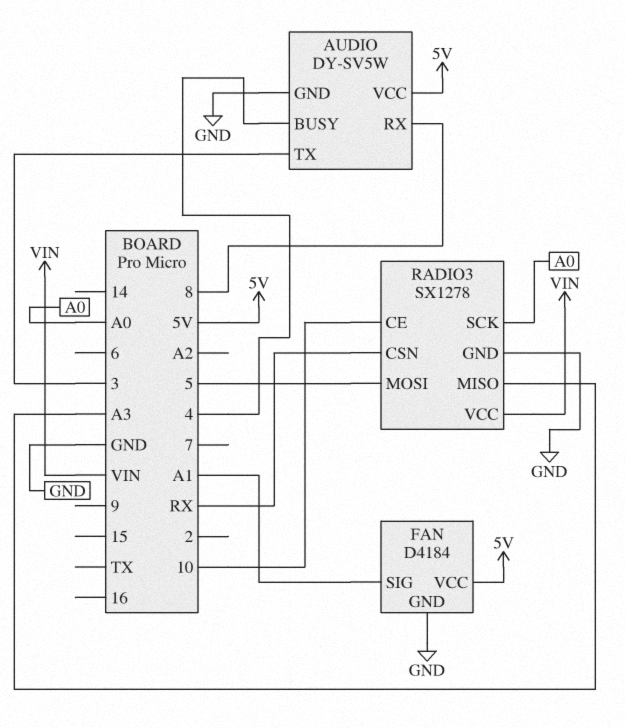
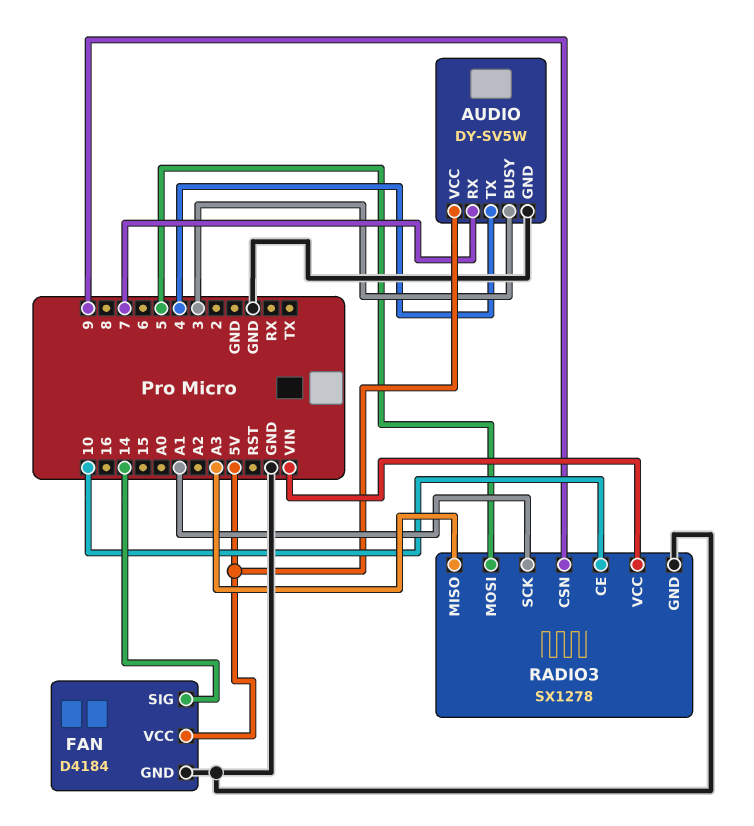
AUDIO pin BUSY: 4 -> 3
AUDIO pin RX: 8 -> 7
AUDIO pin TX: 3 -> 4
FAN pin SIG: A1 -> 14
RADIO3 pin CSN: RX -> 9
RADIO3 pin SCK: A0 -> A1

